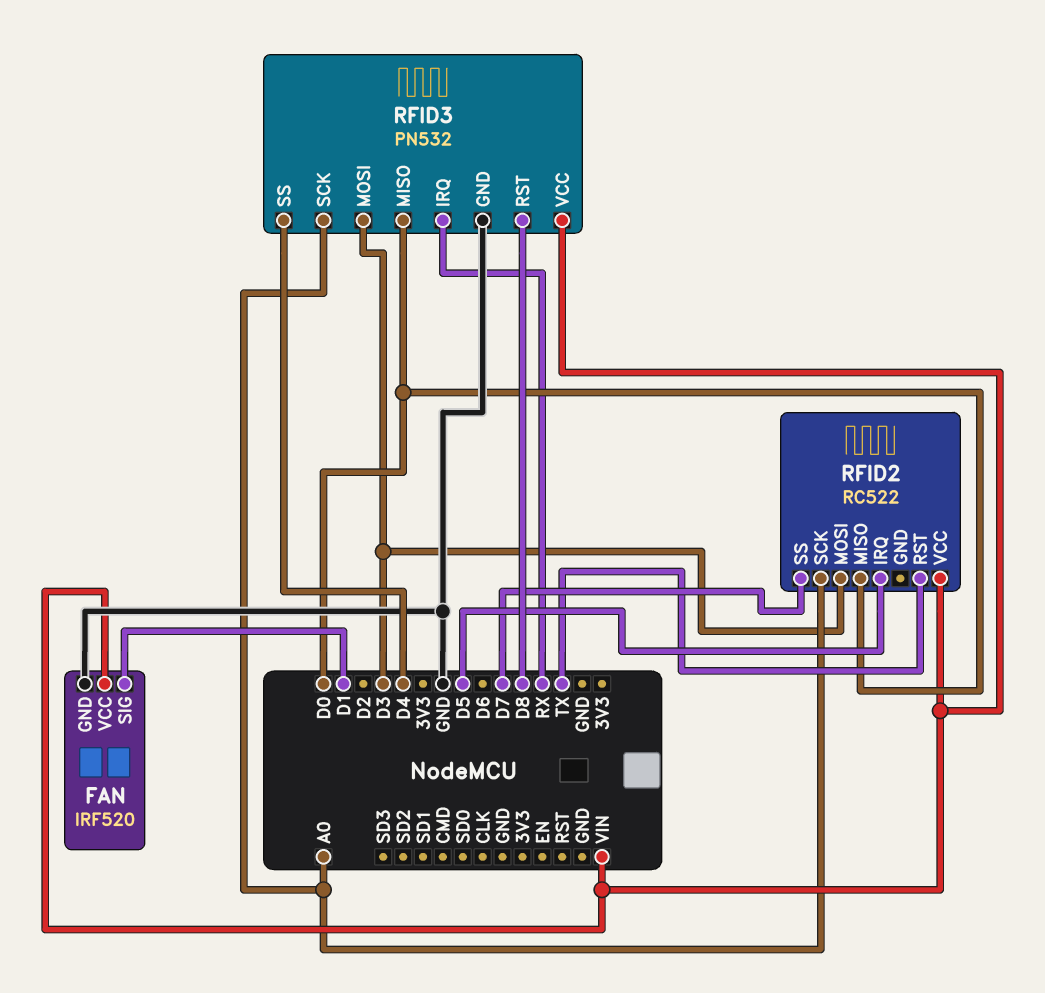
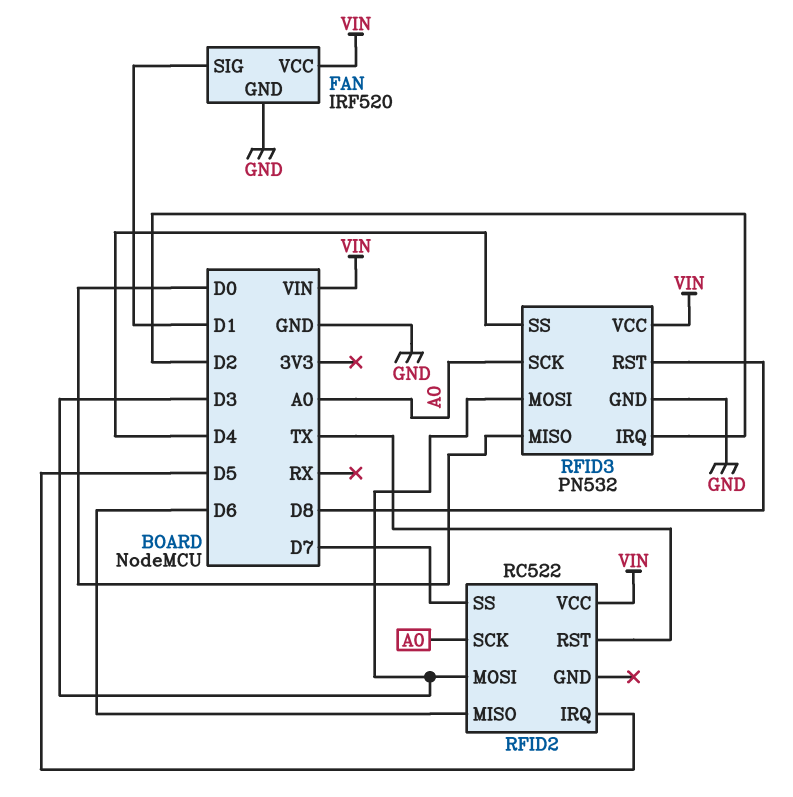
RFID2 pin MISO: D0 -> D6
RFID3 pin IRQ: RX -> D2

